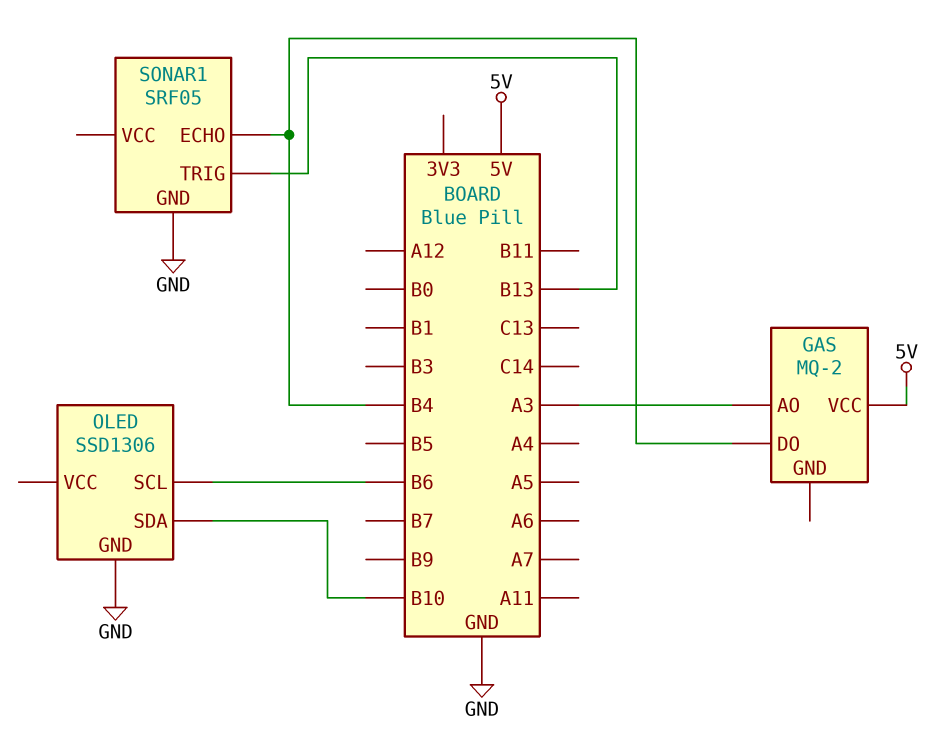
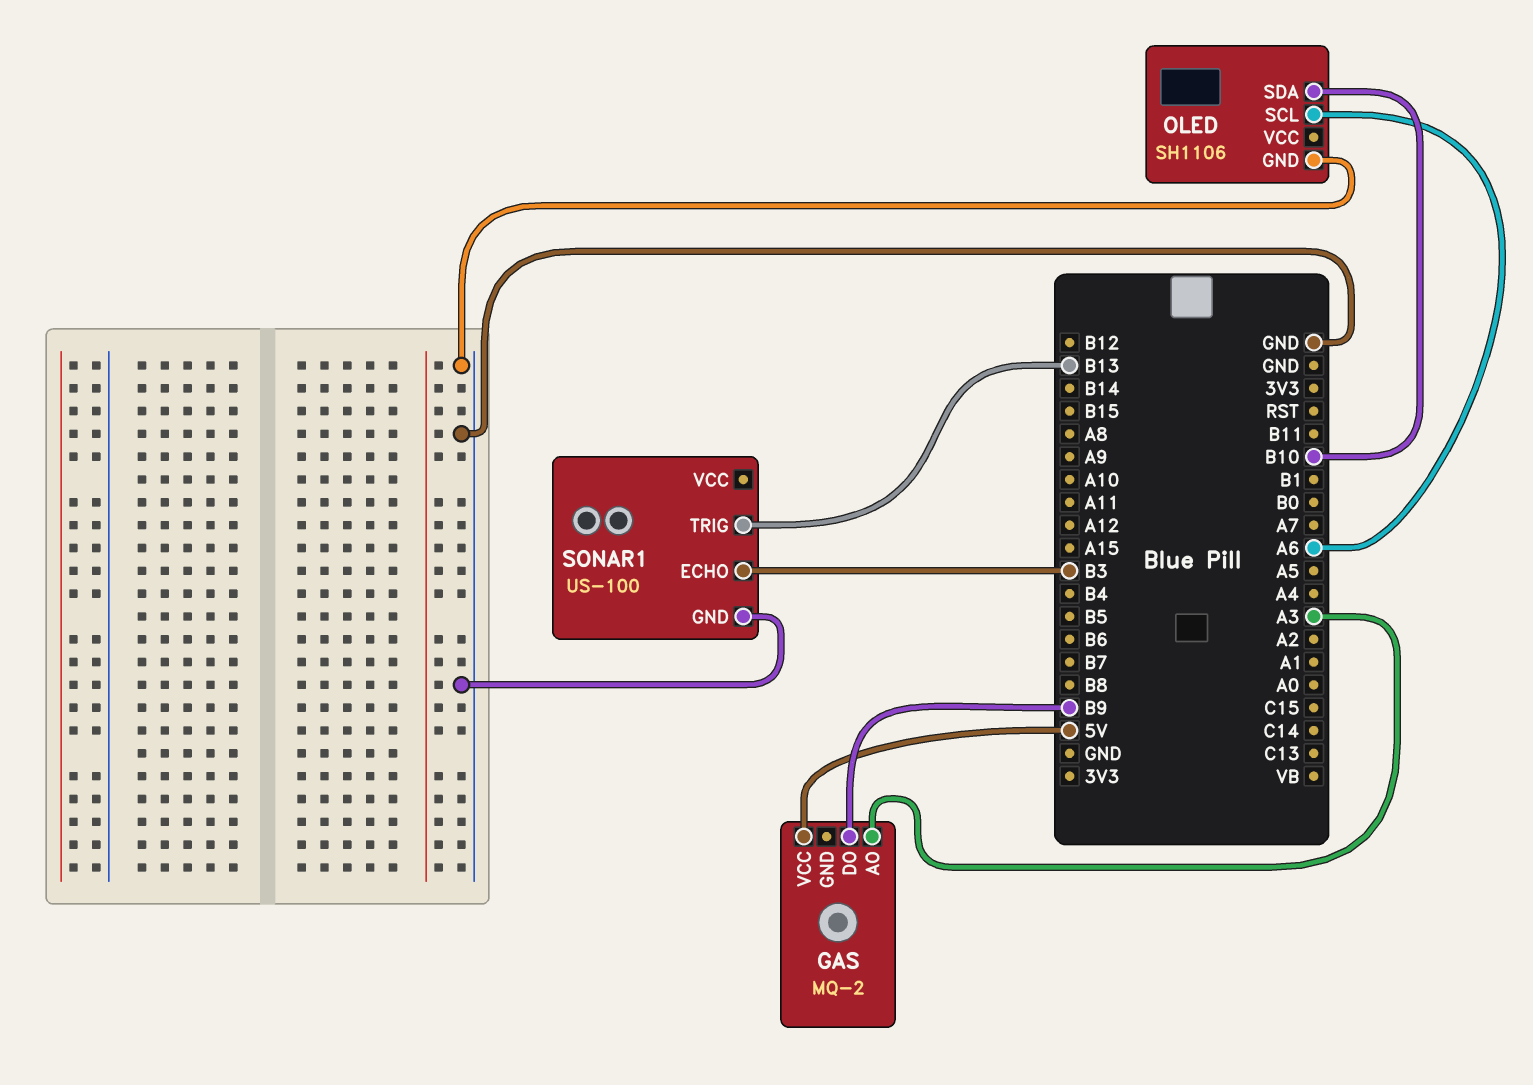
GAS pin DO: B4 -> B9
OLED: SSD1306 -> SH1106
OLED pin SCL: B6 -> A6
SONAR1: SRF05 -> US-100
SONAR1 pin ECHO: B4 -> B3

